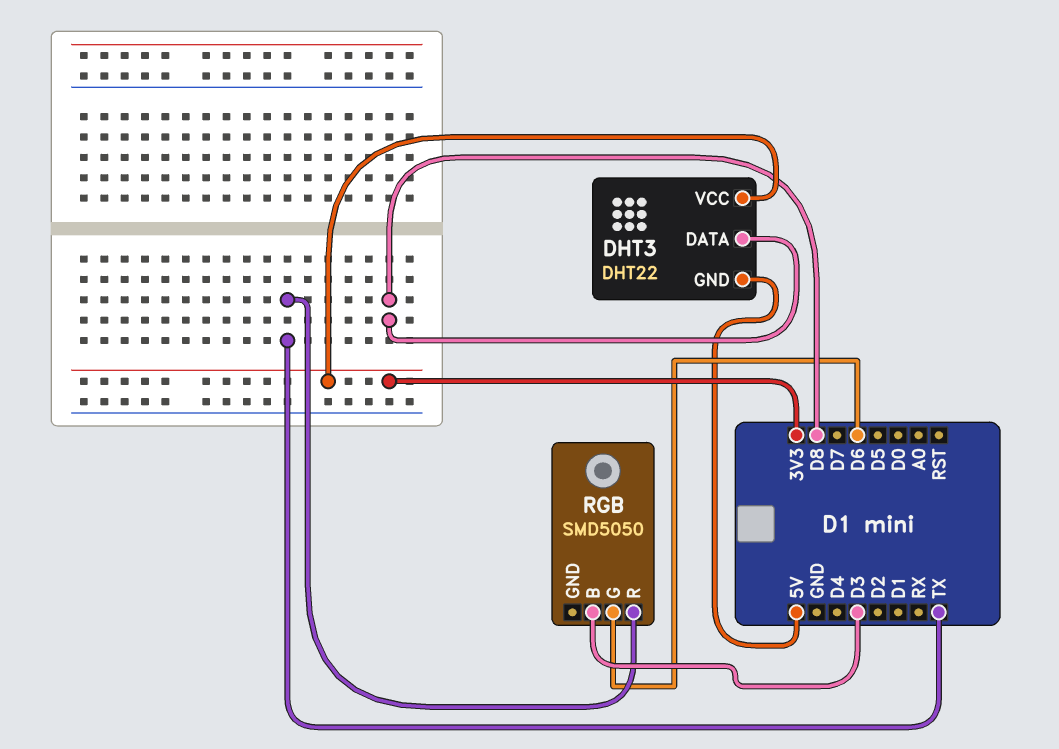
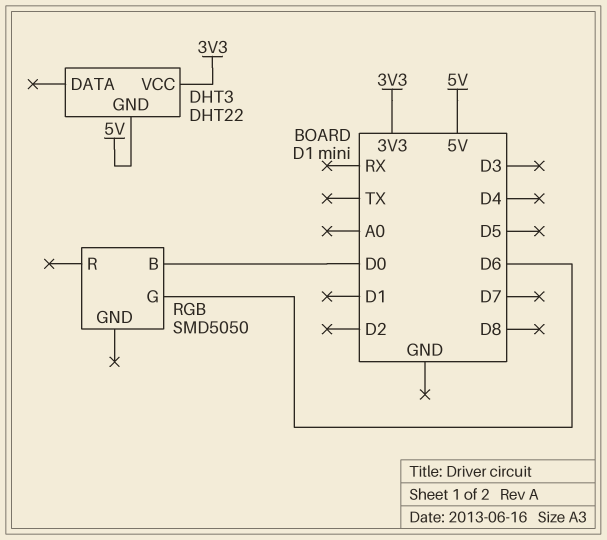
DHT3 pin DATA: D8 -> none
RGB pin B: D3 -> D0
RGB pin R: TX -> none

